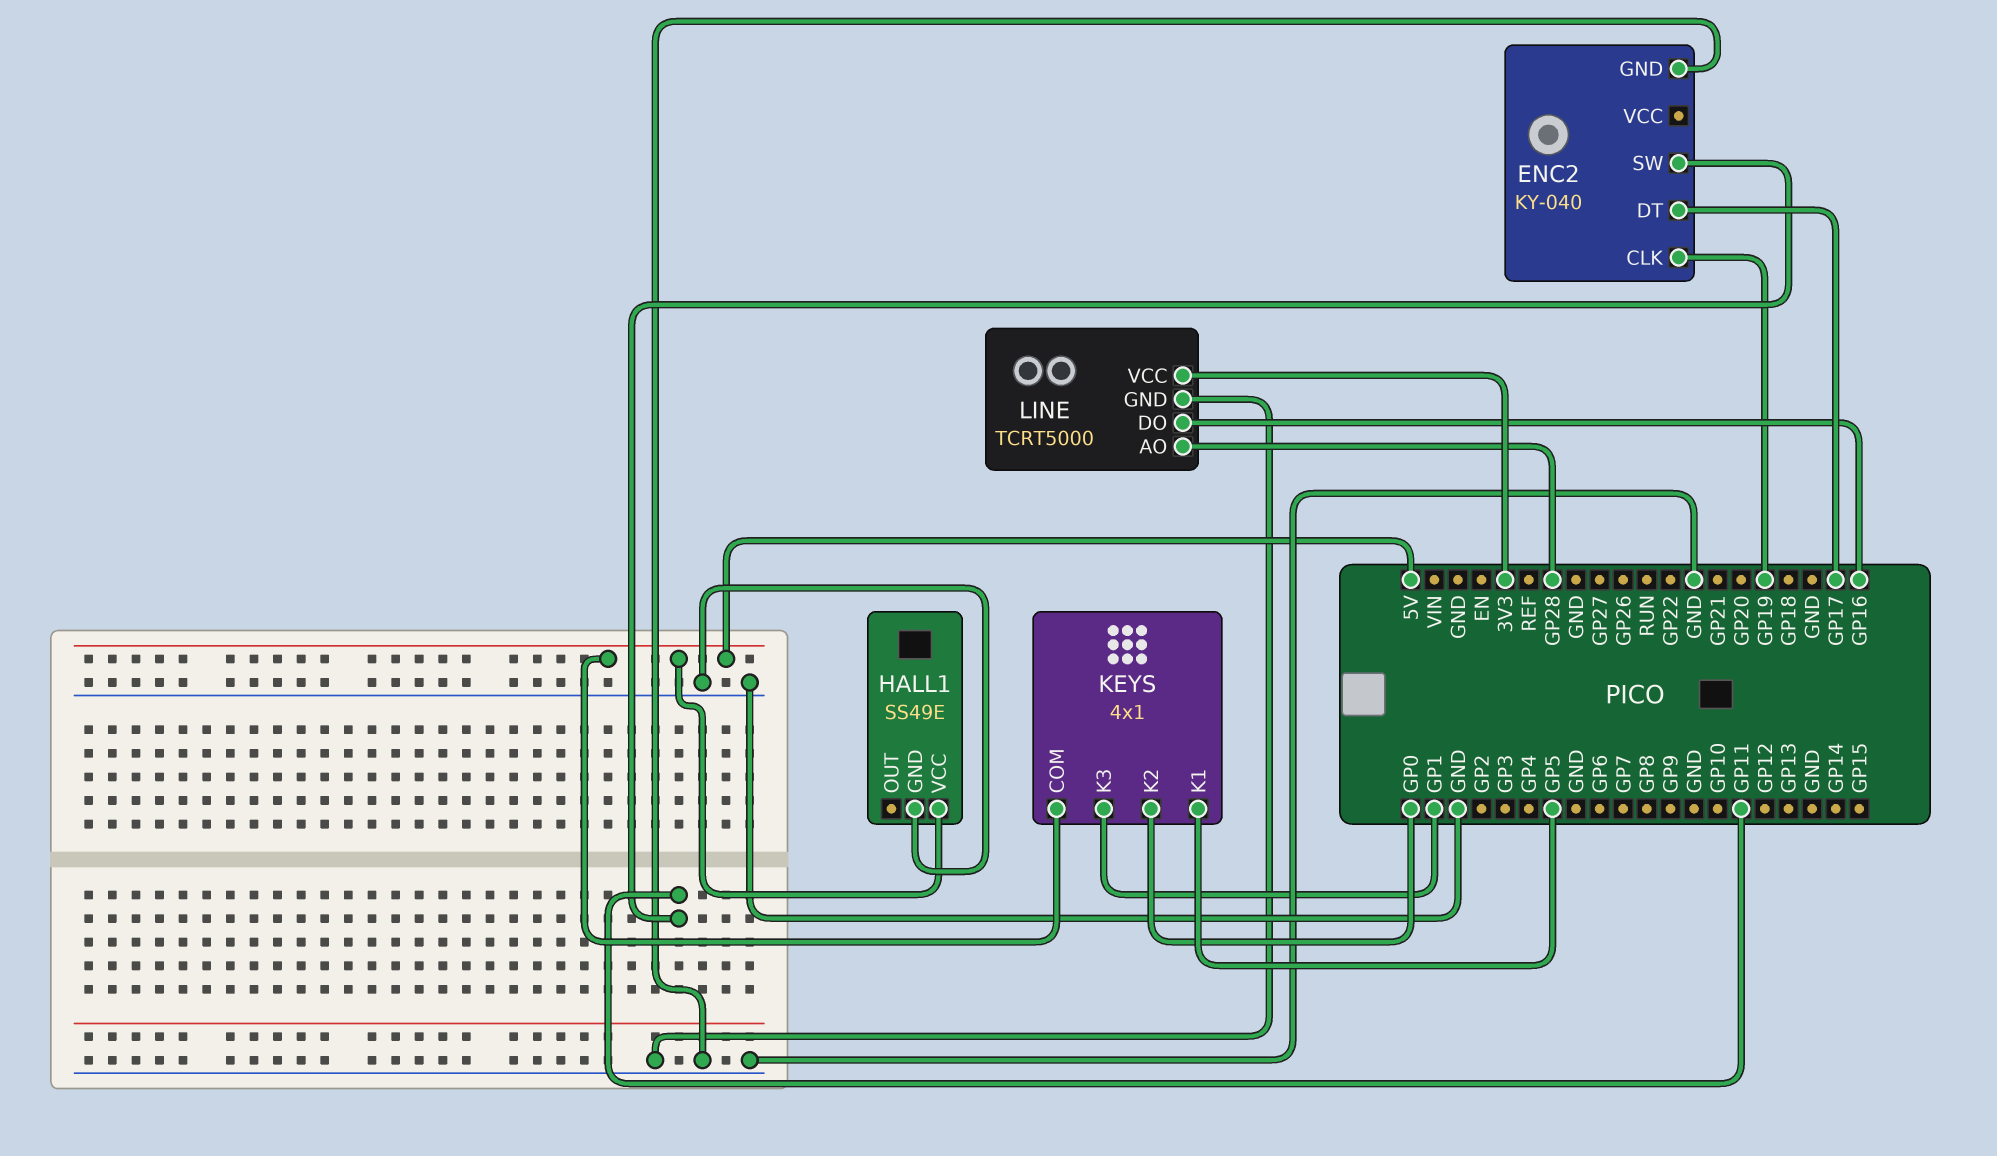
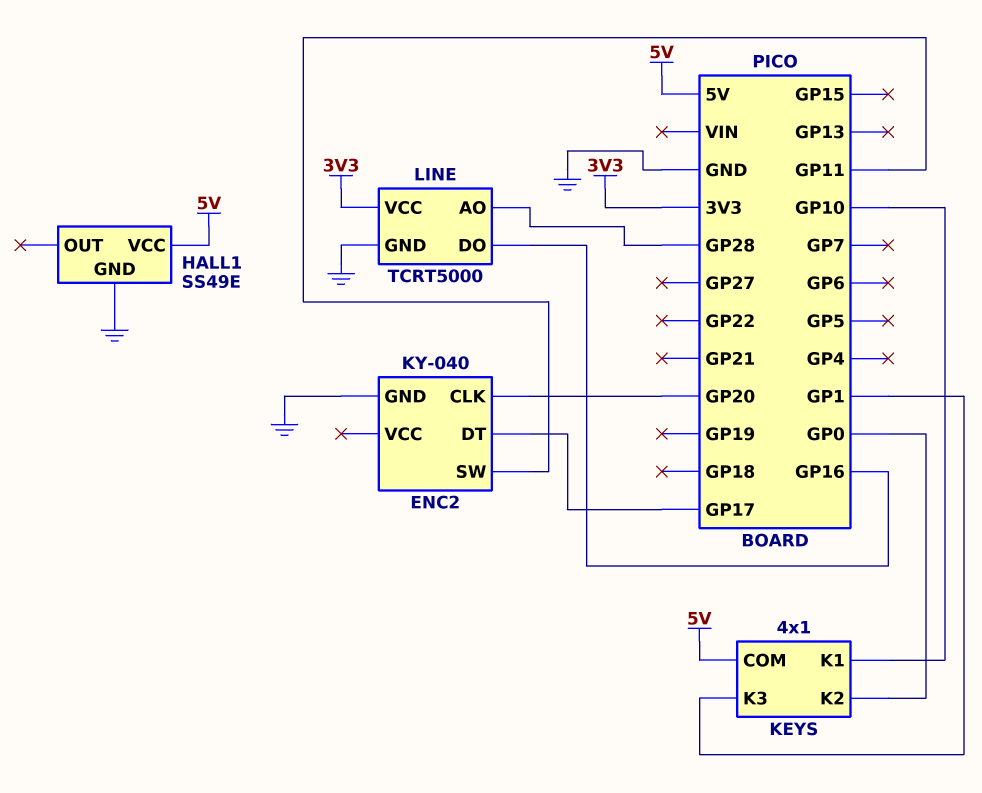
ENC2 pin CLK: GP19 -> GP20
KEYS pin K1: GP5 -> GP10

